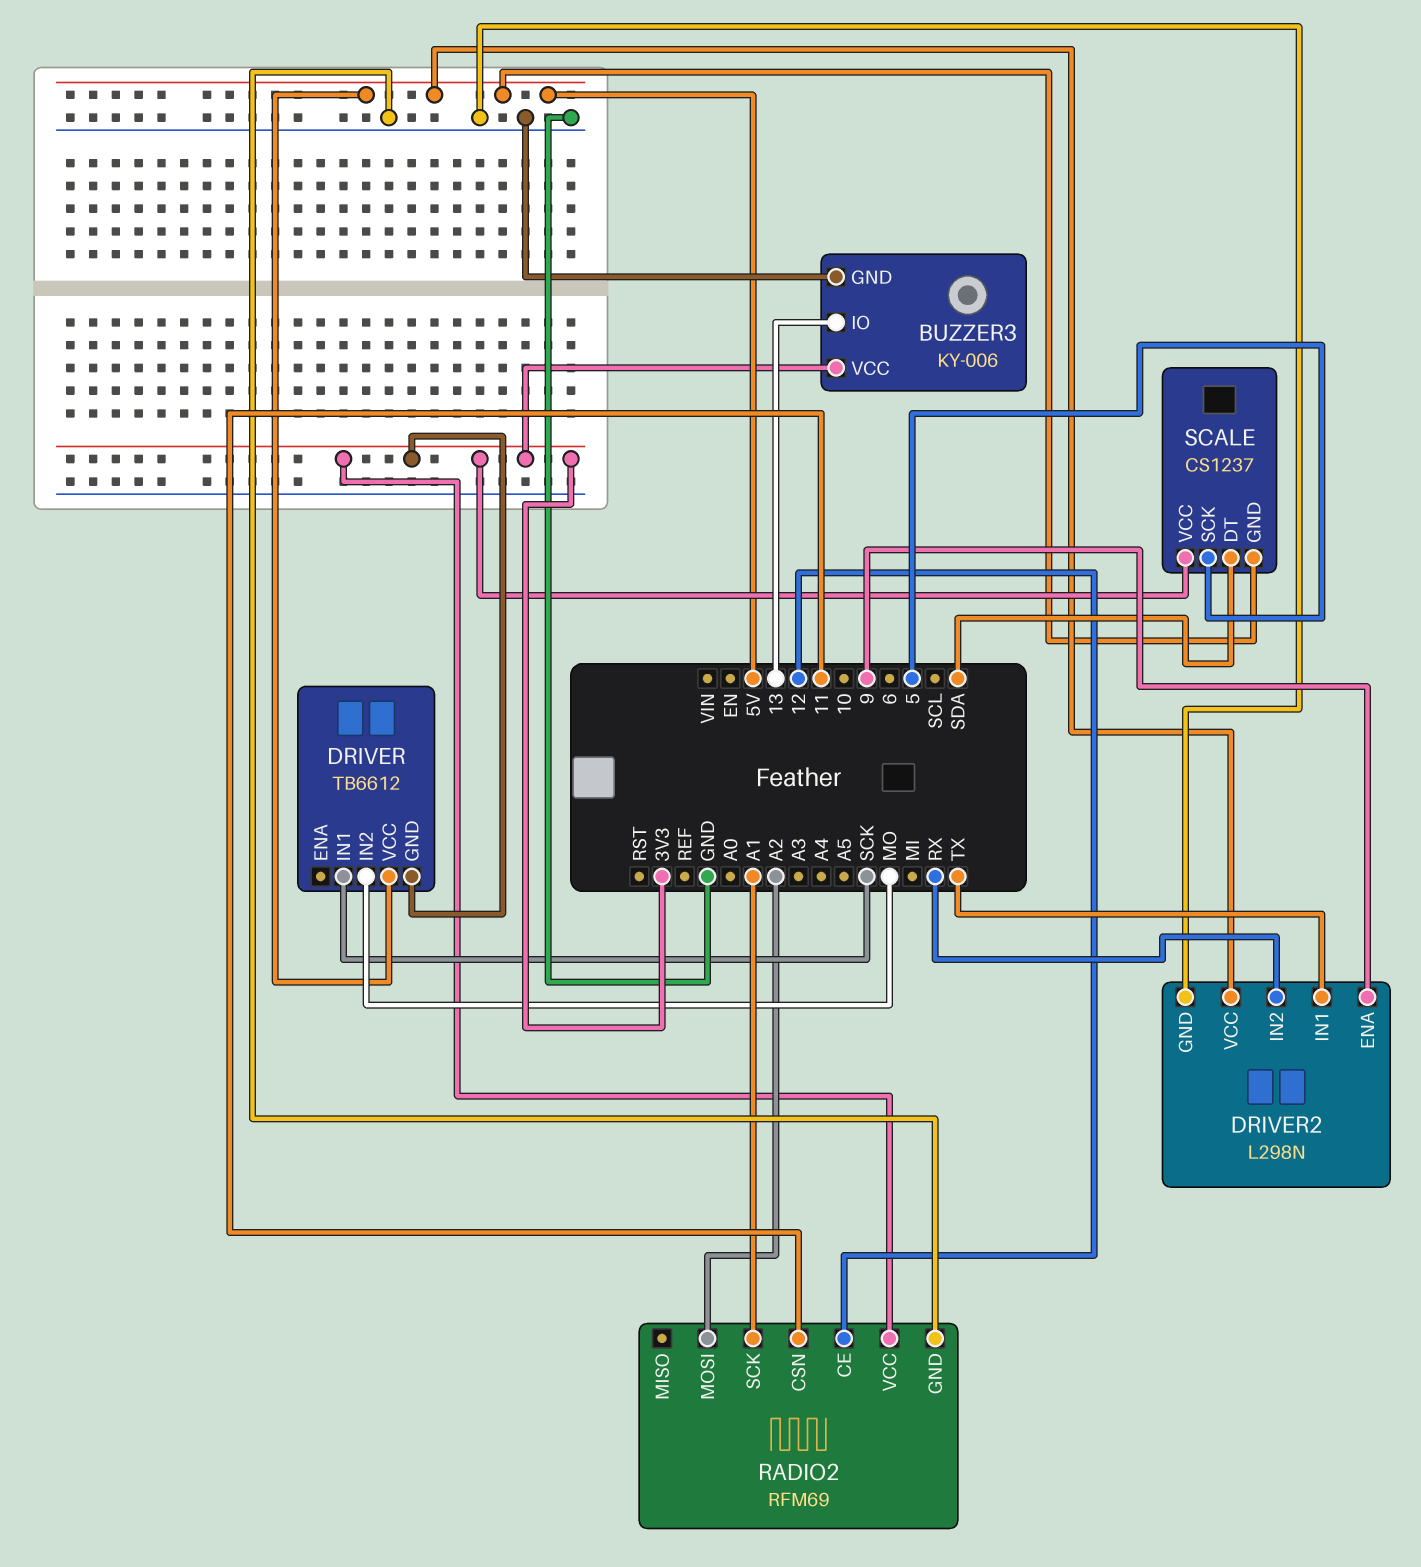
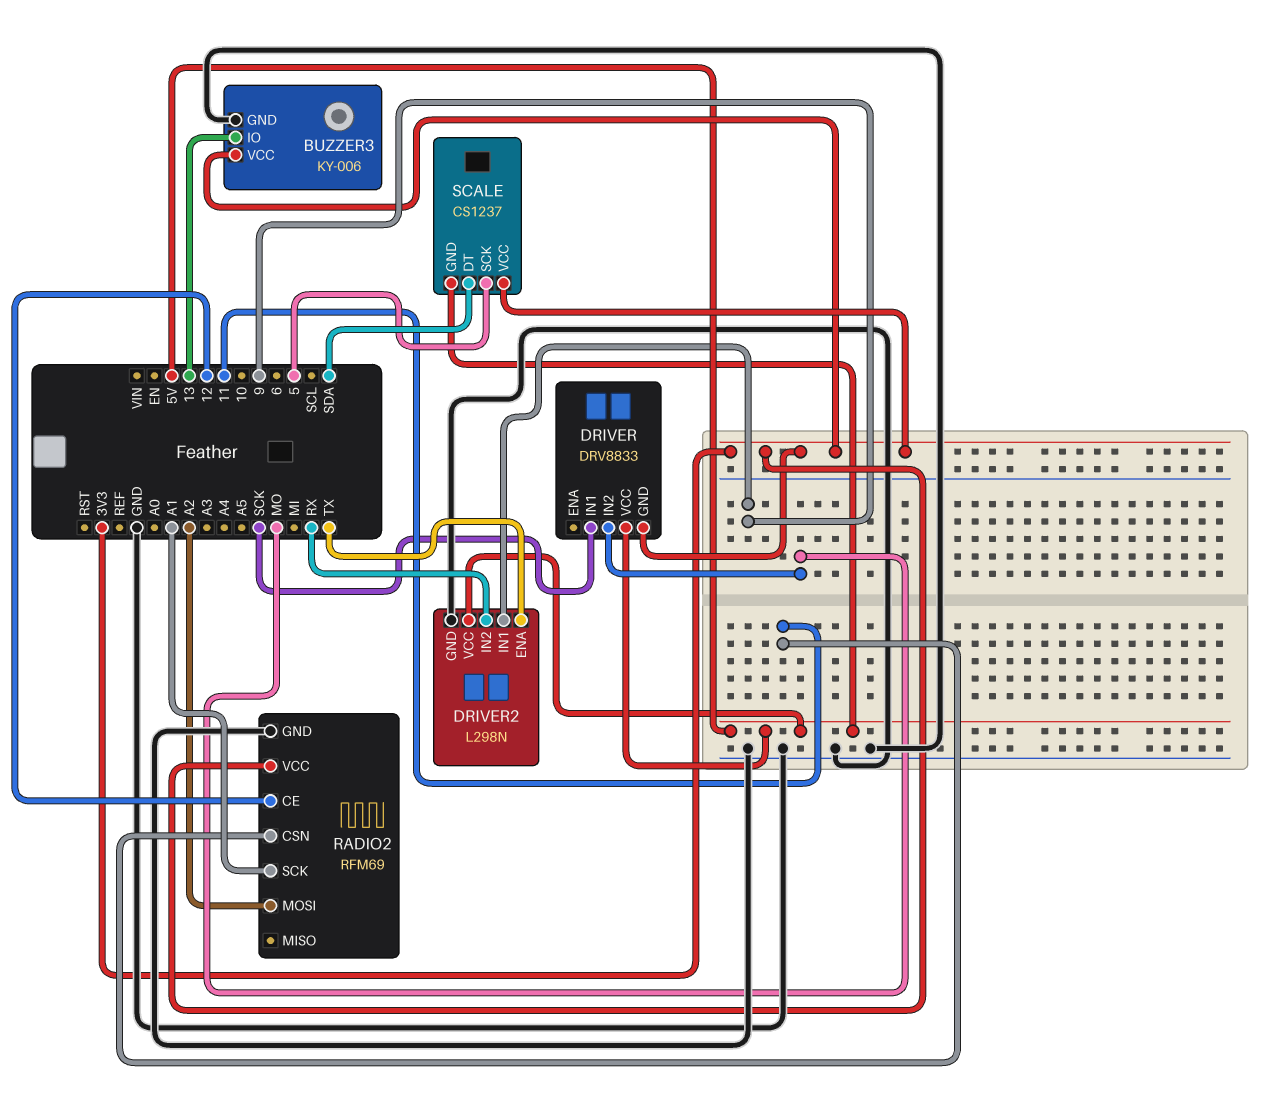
DRIVER: TB6612 -> DRV8833
DRIVER2 pin ENA: 9 -> TX
DRIVER2 pin IN1: TX -> 9

